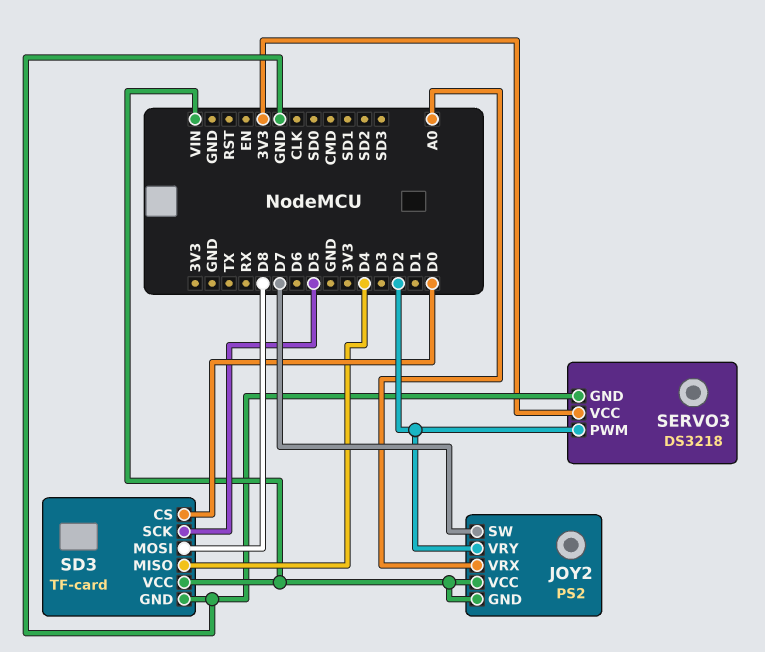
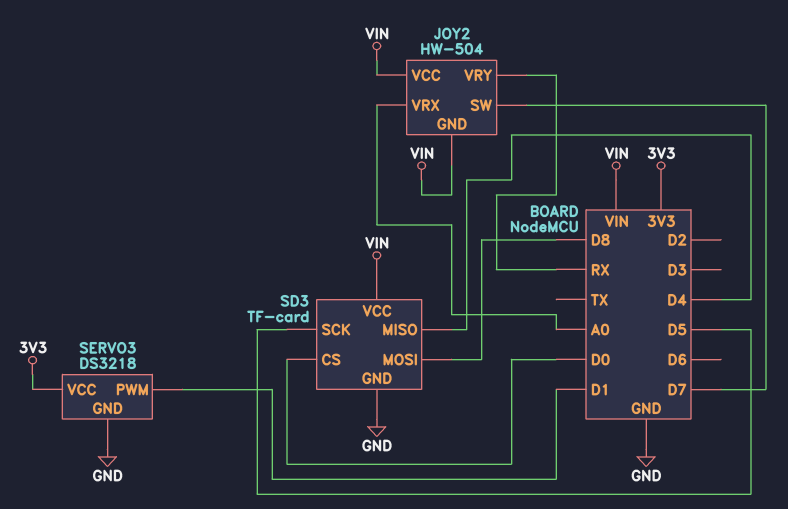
JOY2: PS2 -> HW-504
JOY2 pin VRY: D2 -> RX
SERVO3 pin PWM: D2 -> D1

